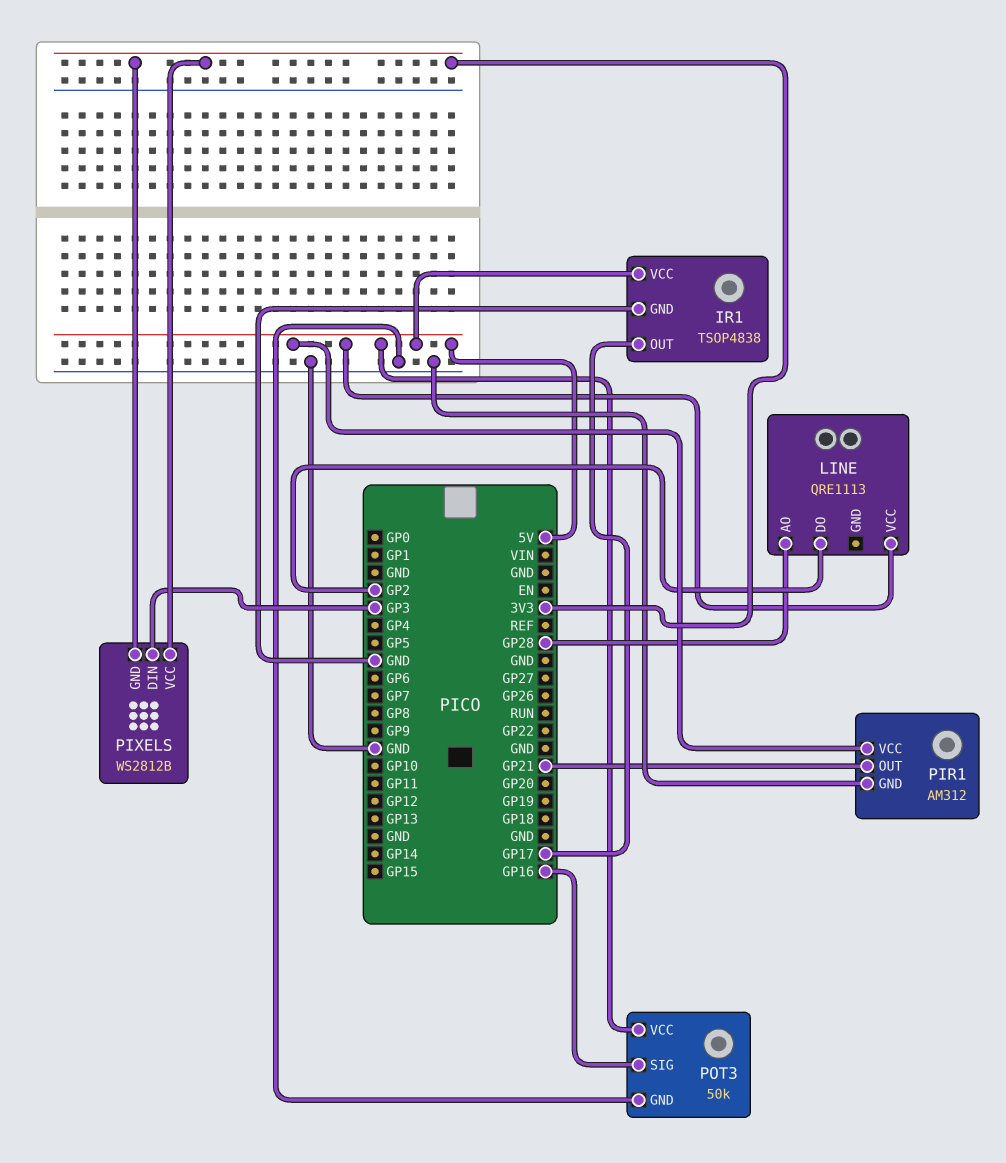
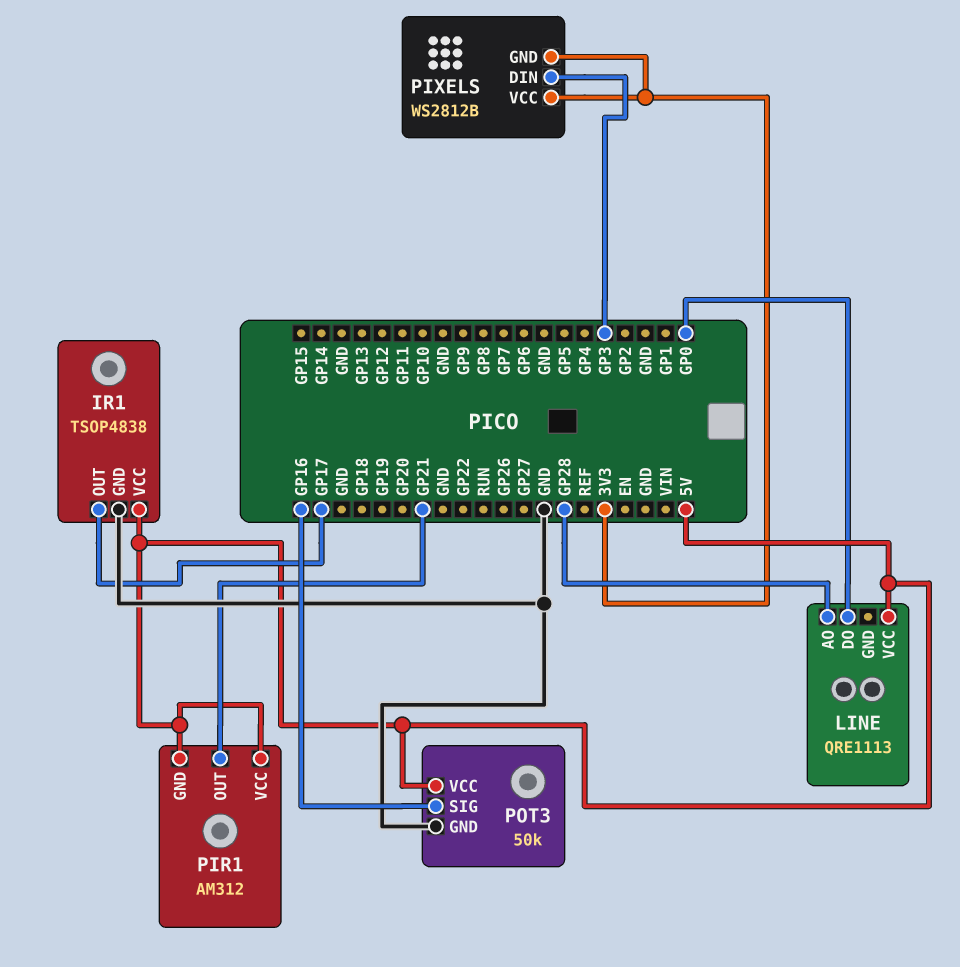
LINE pin DO: GP2 -> GP0
PIR1 pin GND: GND -> 5V

